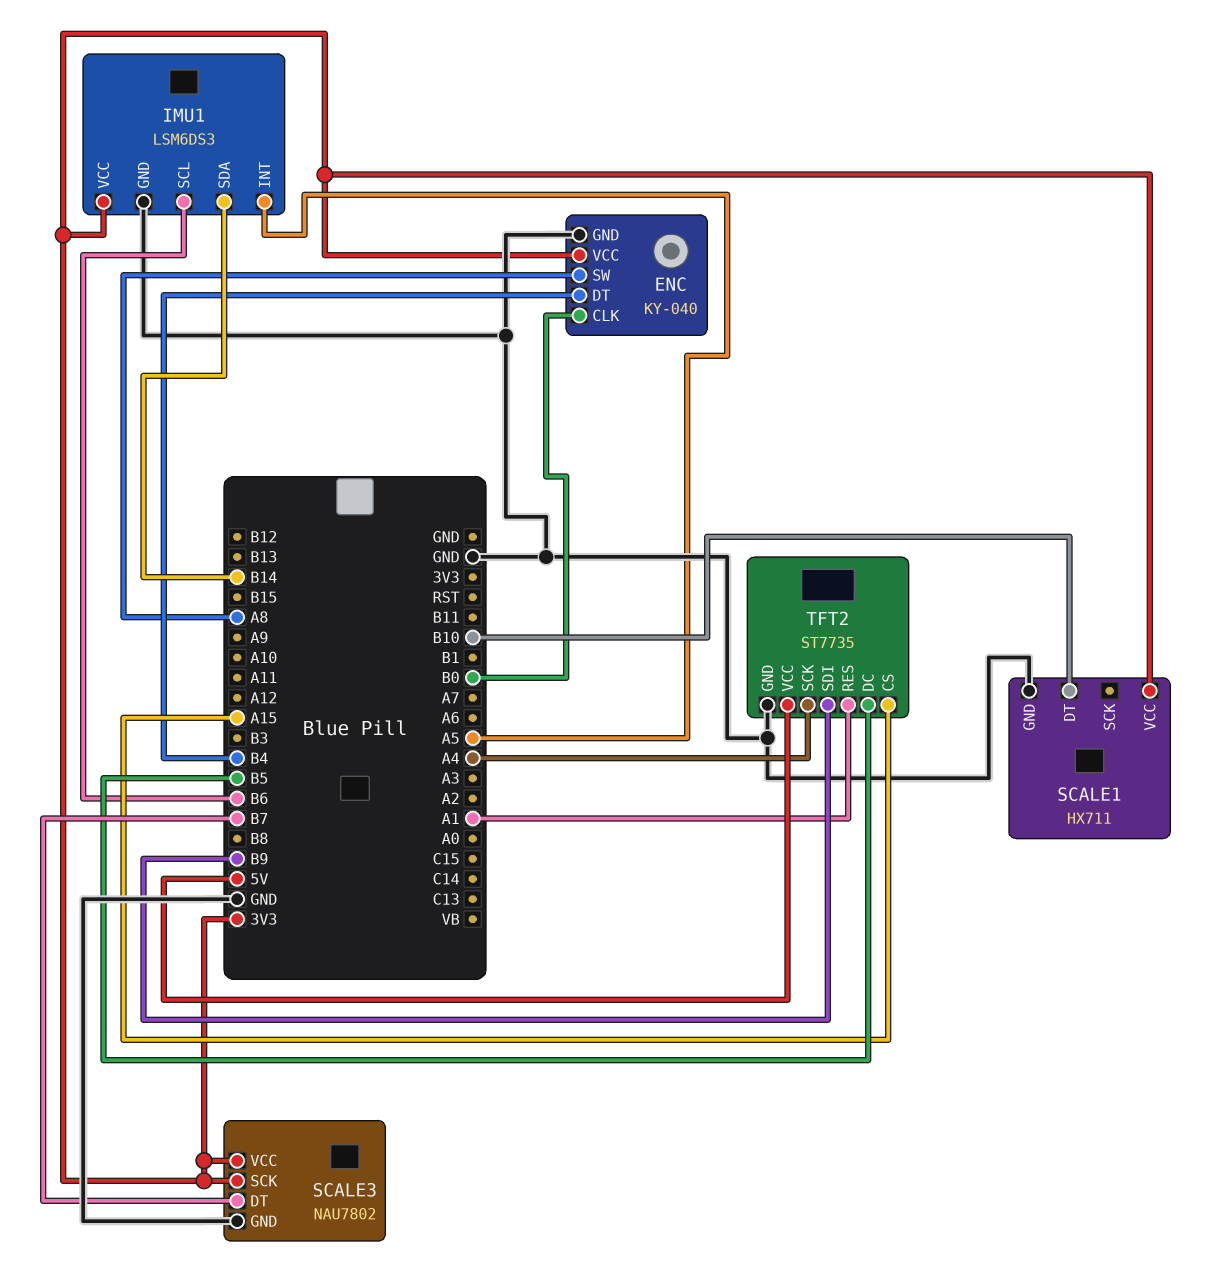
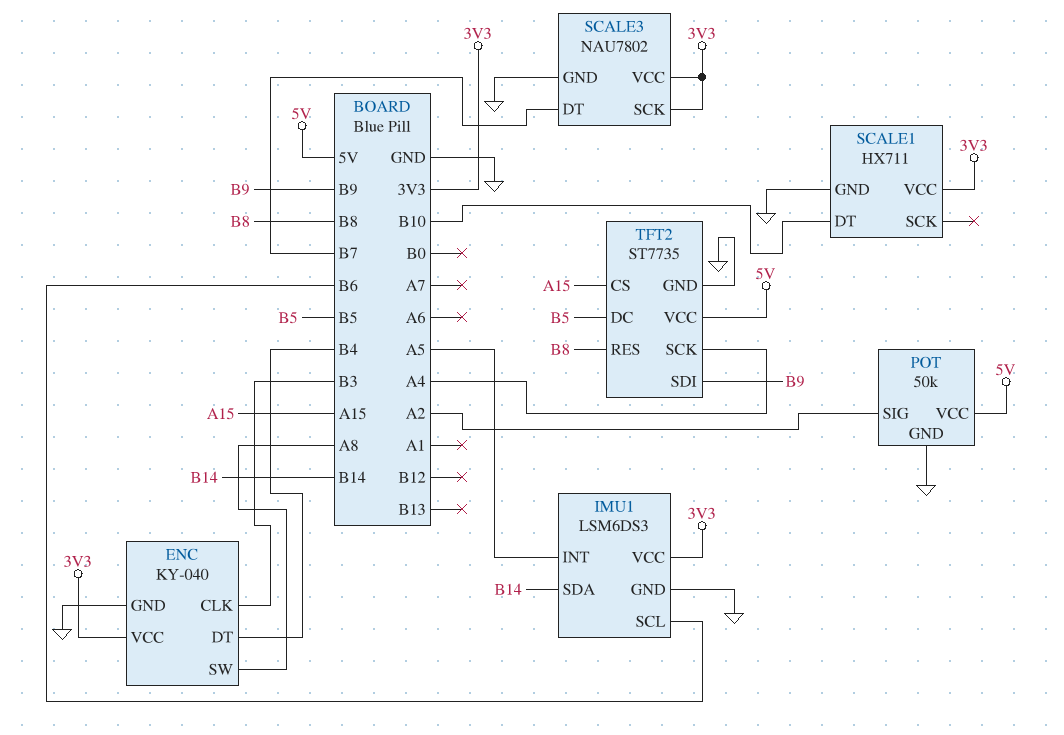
ENC pin CLK: B0 -> B3
POT: none -> 50k
POT pin GND: none -> GND
POT pin SIG: none -> A2
POT pin VCC: none -> 5V
TFT2 pin RES: A1 -> B8

